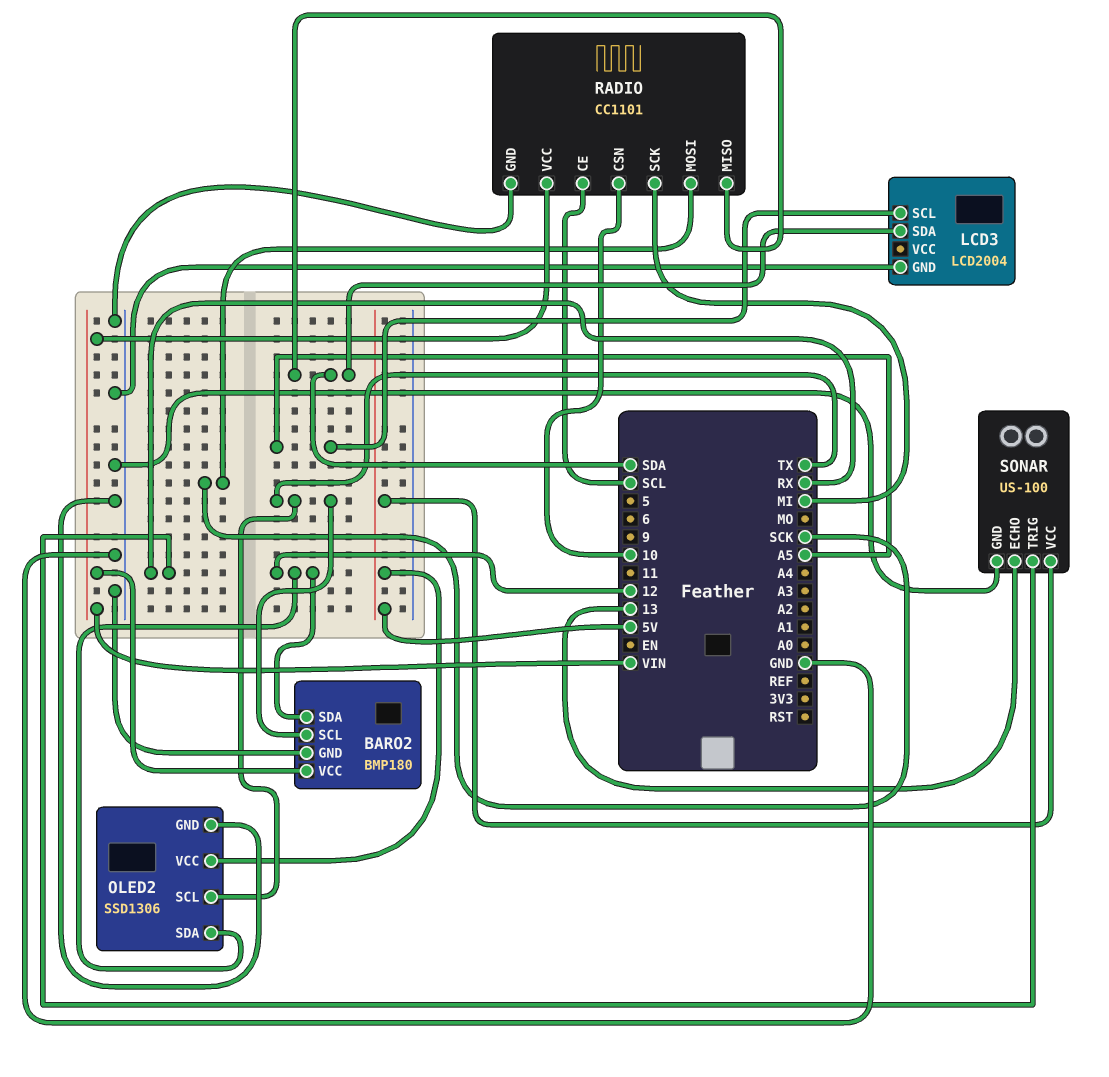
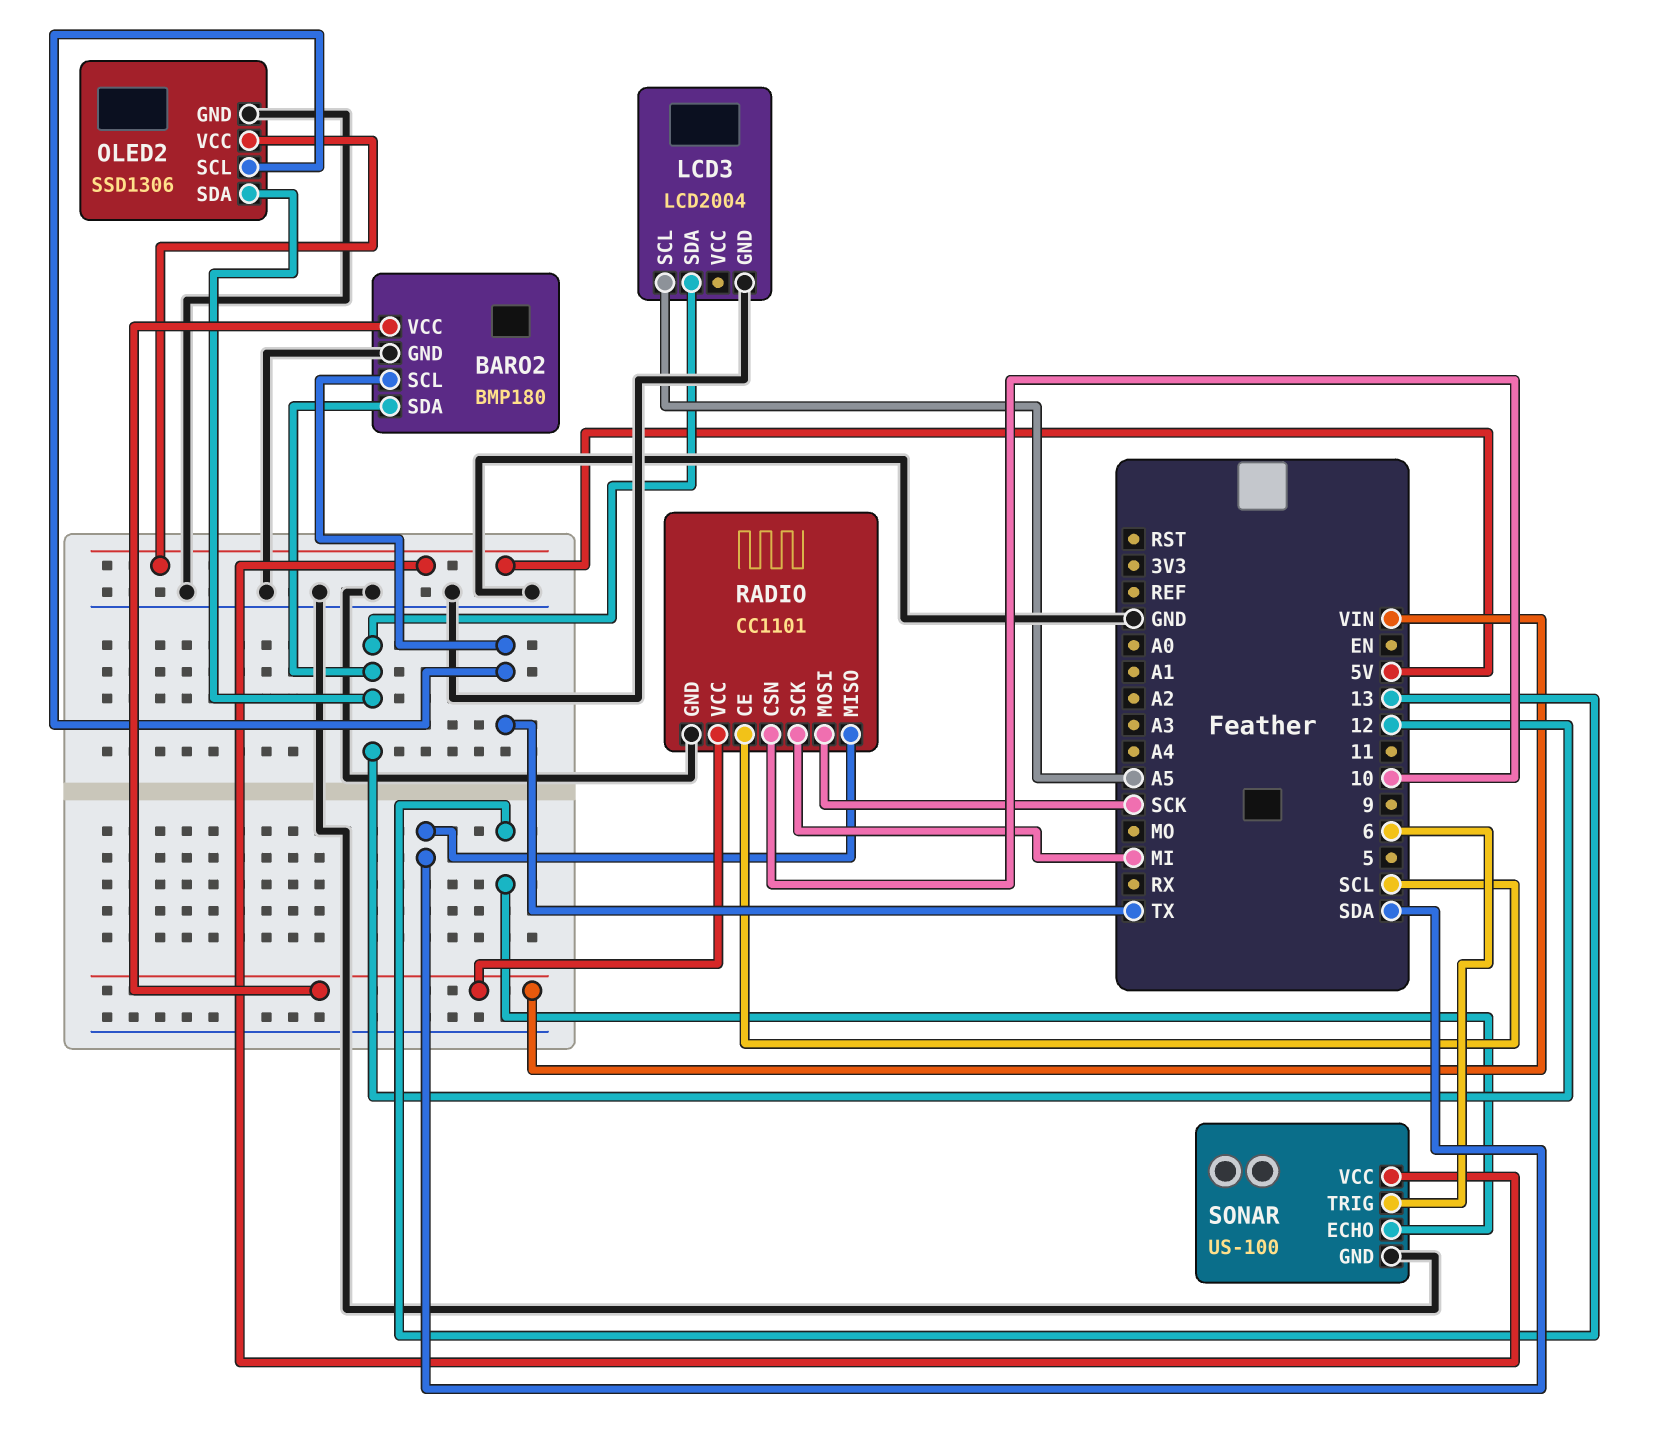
LCD3 pin SDA: SDA -> 12
SONAR pin TRIG: RX -> 6

